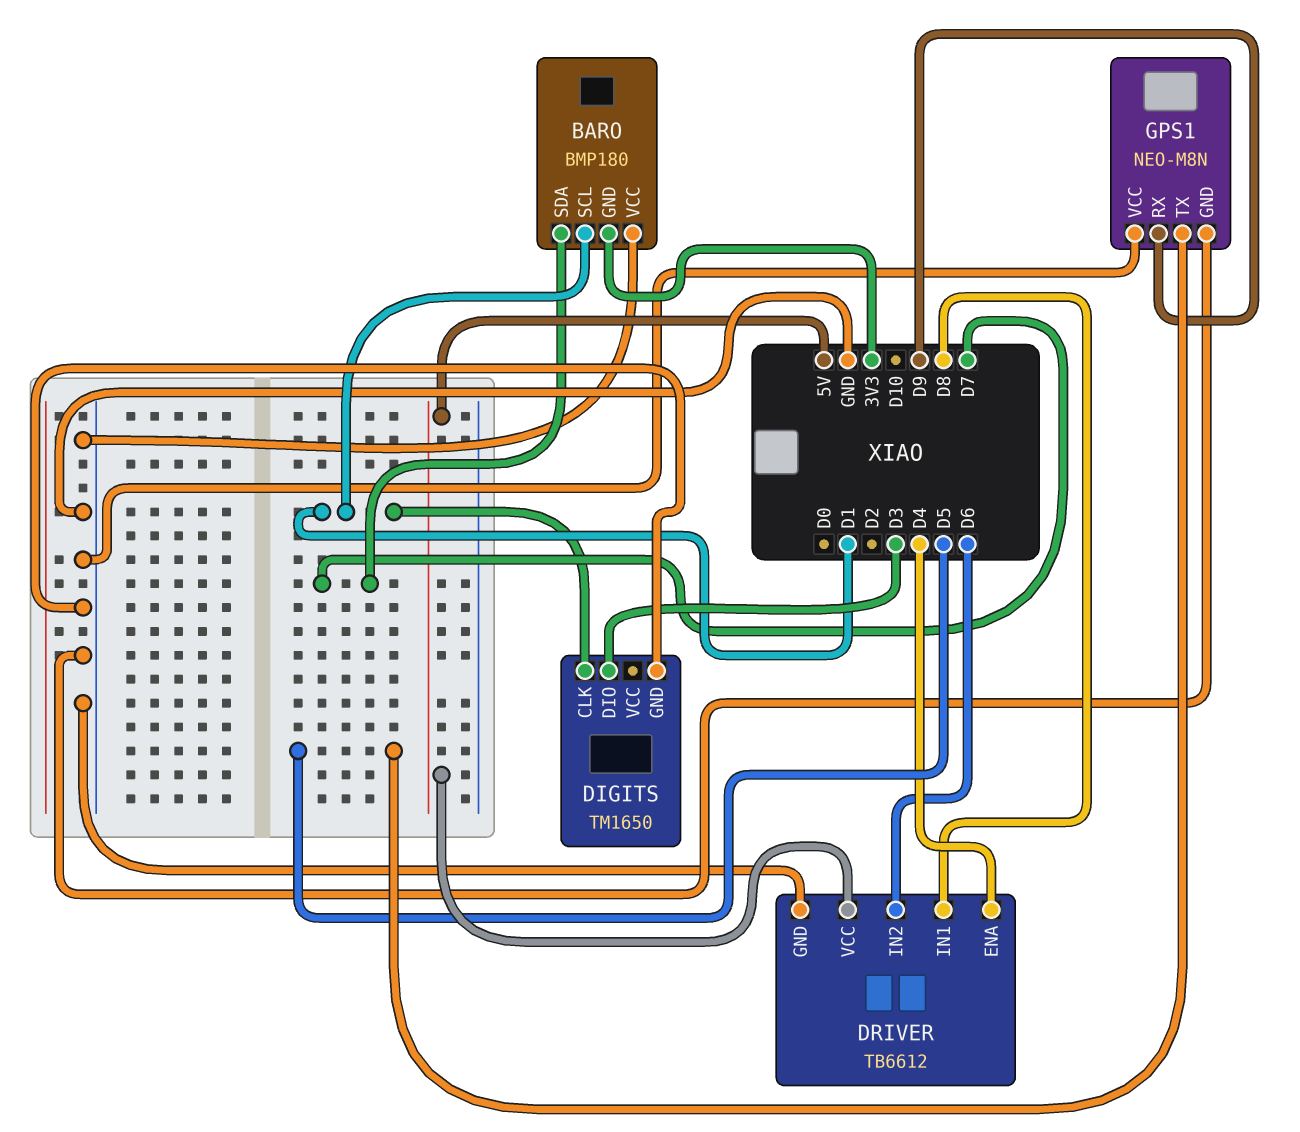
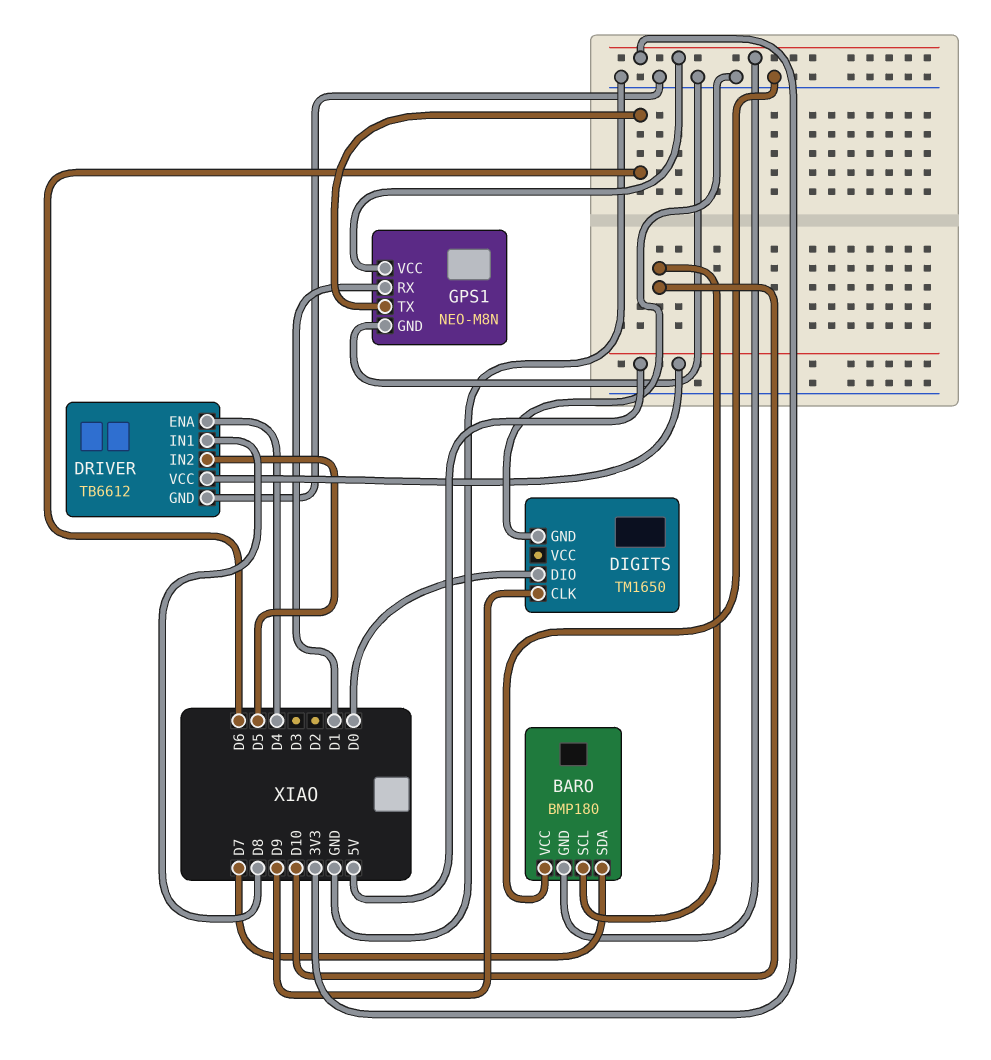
BARO pin SCL: D1 -> D10
DIGITS pin CLK: D1 -> D9
DIGITS pin DIO: D3 -> D0
DRIVER pin IN2: D6 -> D5
GPS1 pin RX: D9 -> D1
GPS1 pin TX: D5 -> D6
GPS1 pin VCC: GND -> 3V3

